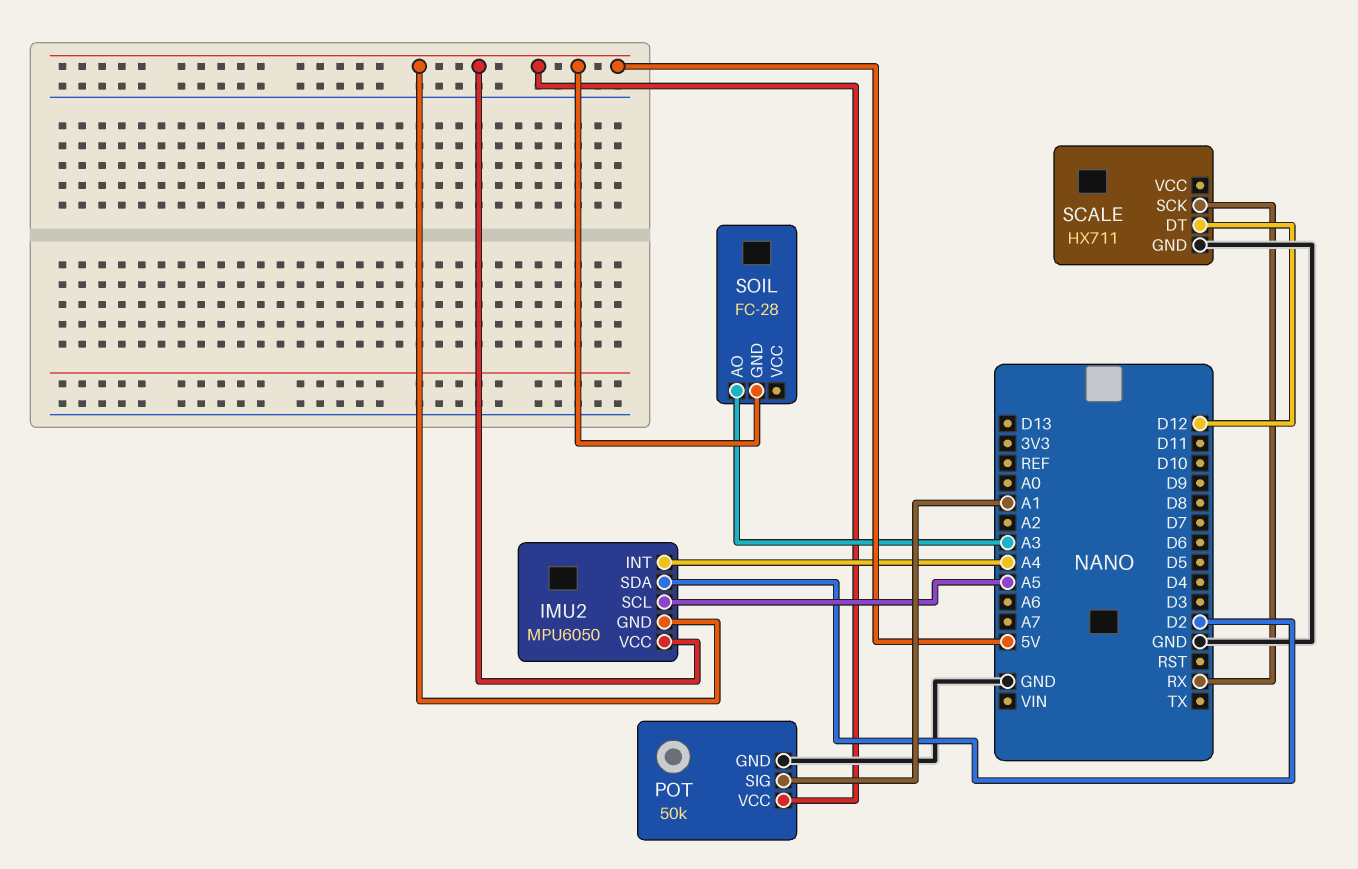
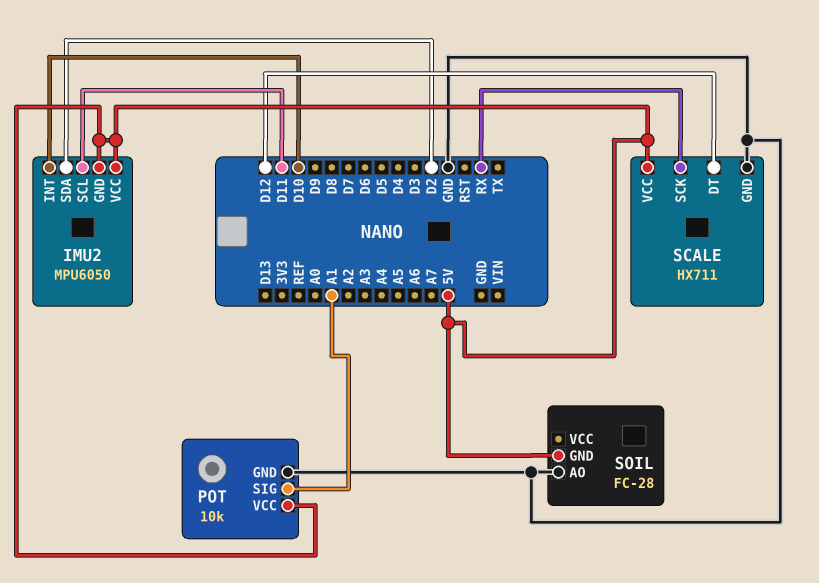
IMU2 pin INT: A4 -> D10
IMU2 pin SCL: A5 -> D11
POT: 50k -> 10k
SCALE pin VCC: none -> 5V
SOIL pin AO: A3 -> GND

